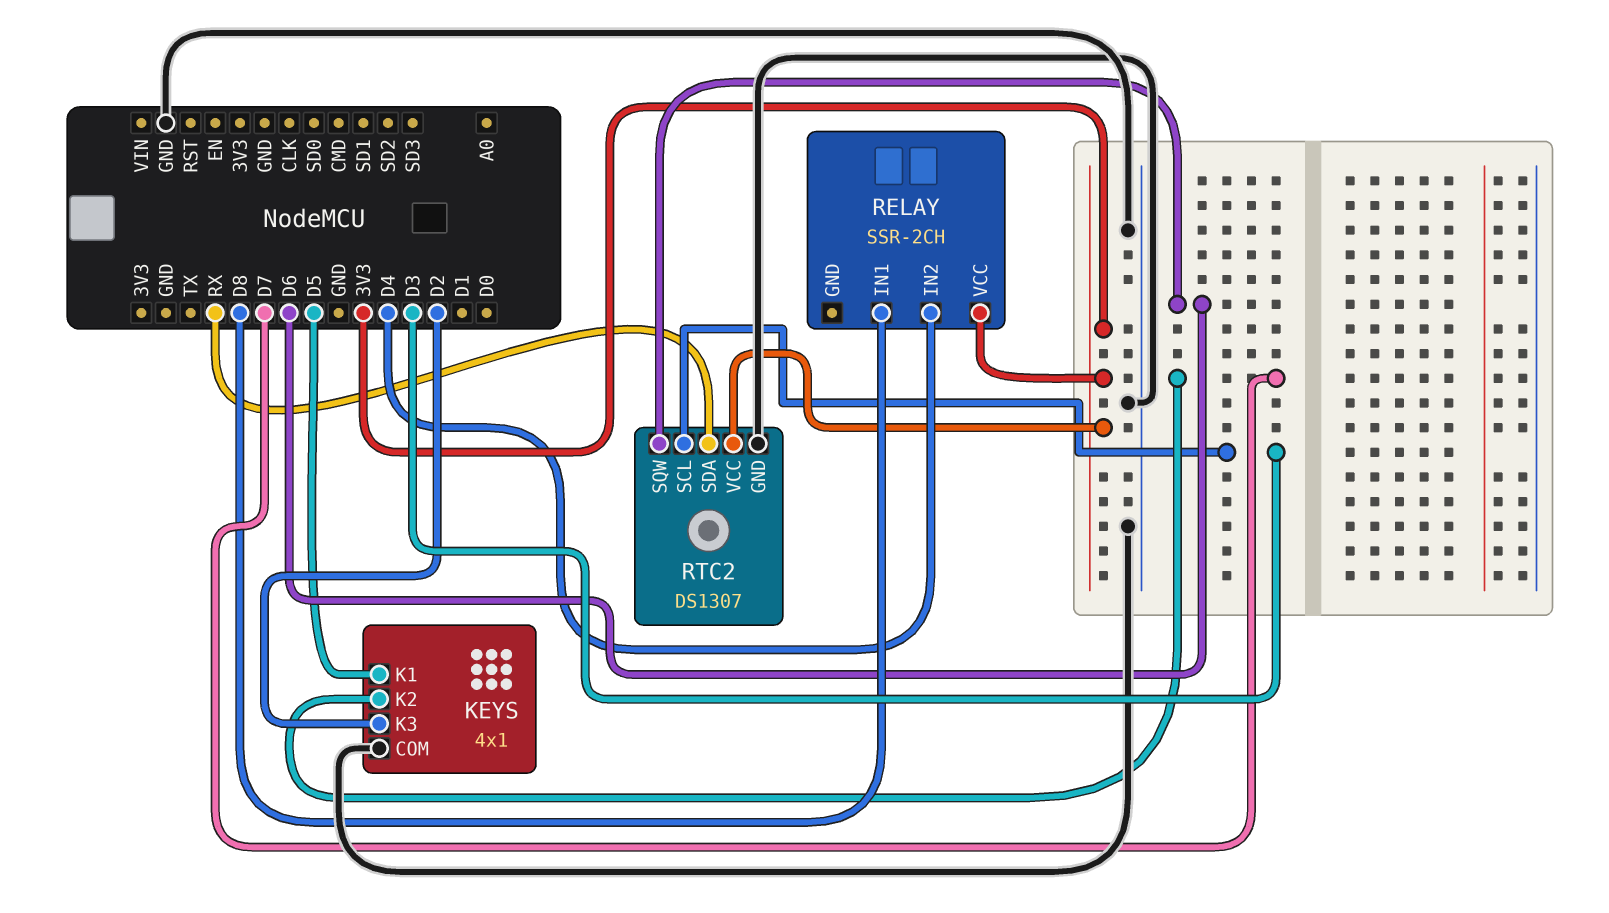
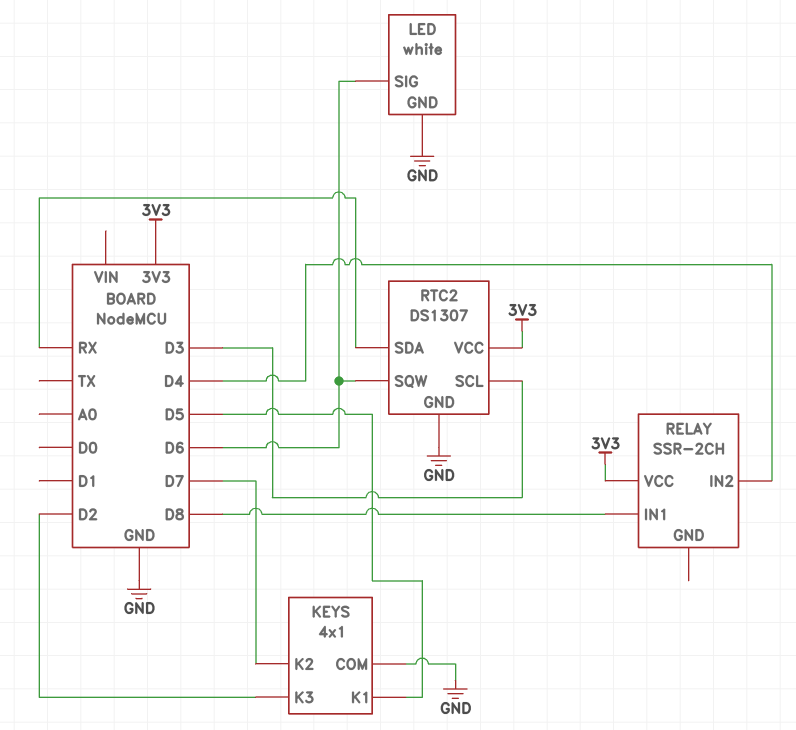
LED: none -> white
LED pin GND: none -> GND
LED pin SIG: none -> D6

